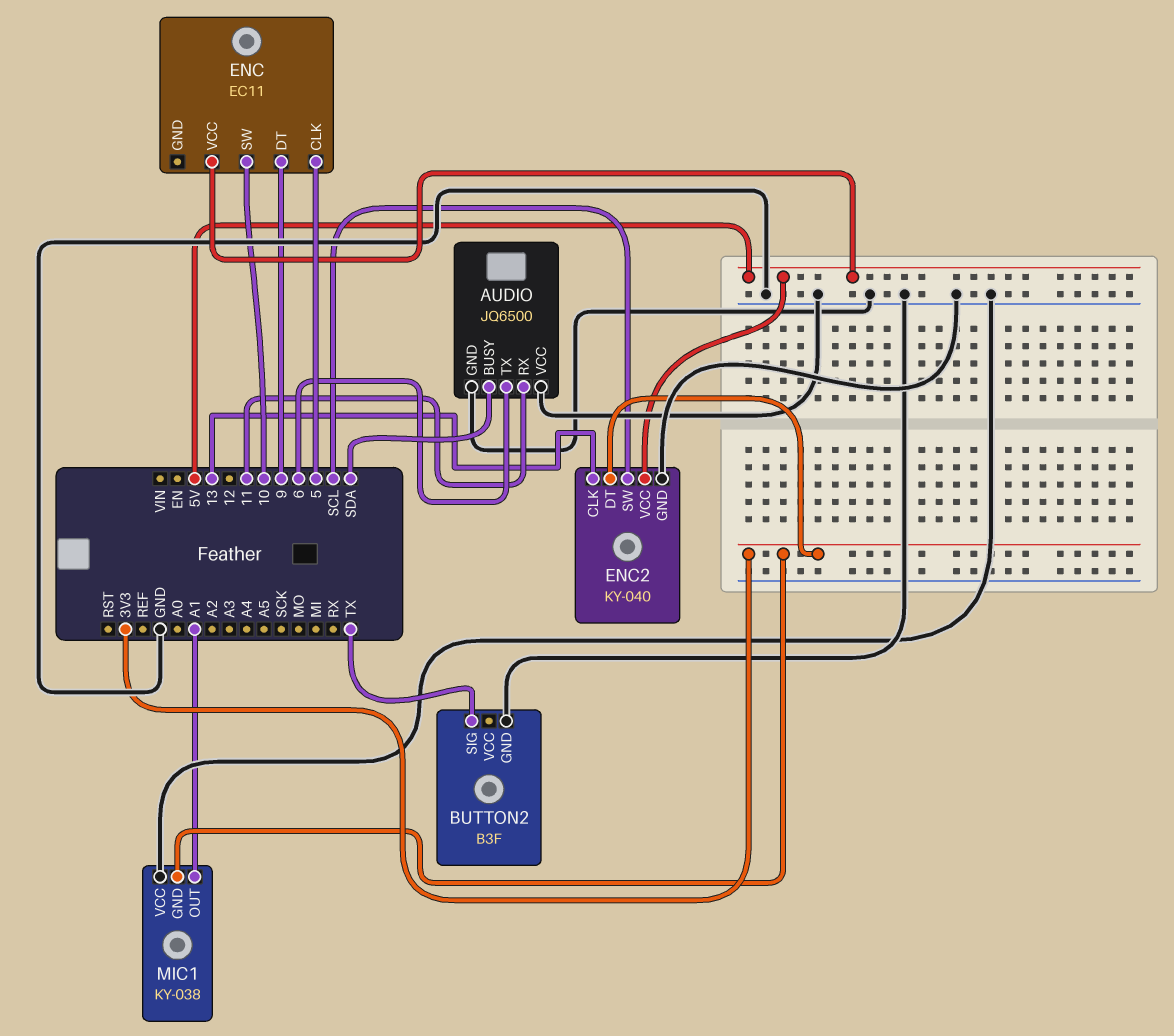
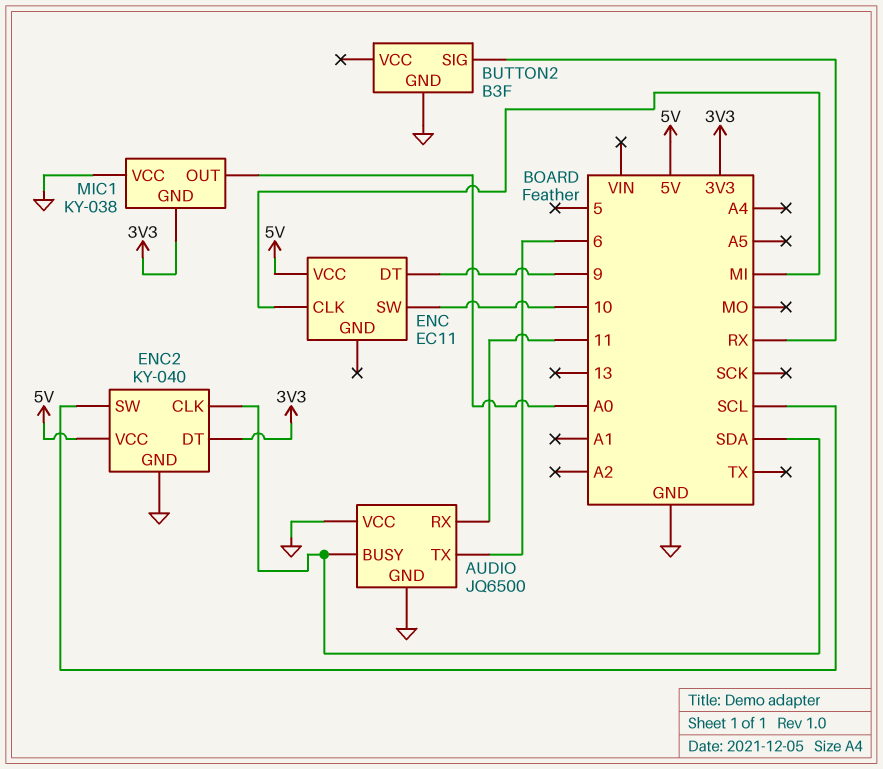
BUTTON2 pin SIG: TX -> RX
ENC pin CLK: 5 -> MI
ENC2 pin CLK: 13 -> SDA
MIC1 pin OUT: A1 -> A0

